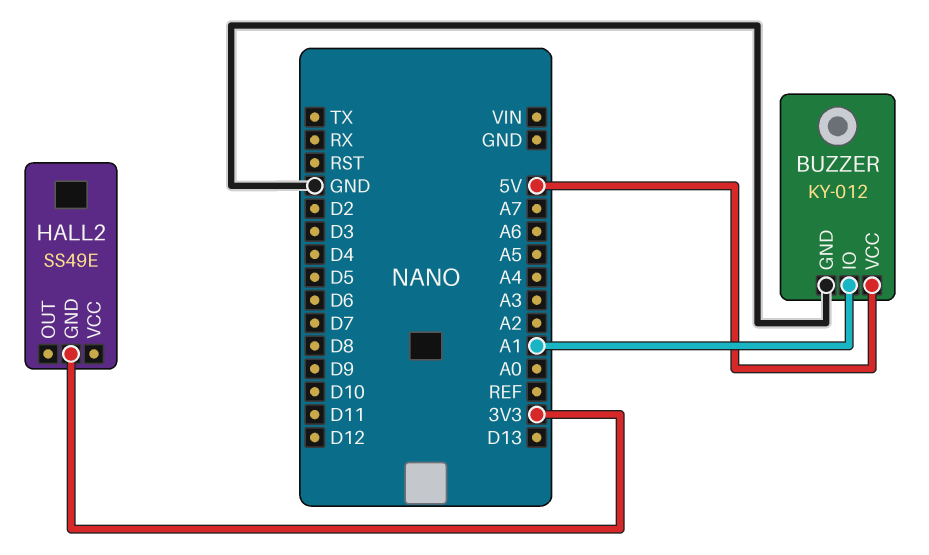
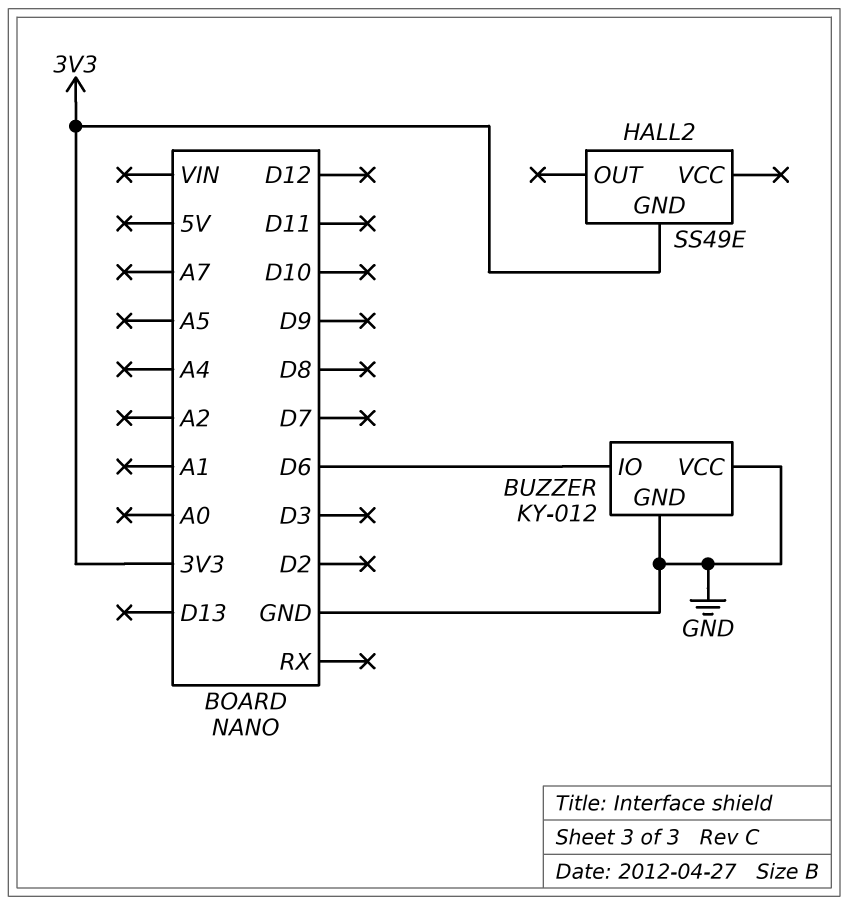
BUZZER pin IO: A1 -> D6
BUZZER pin VCC: 5V -> GND

